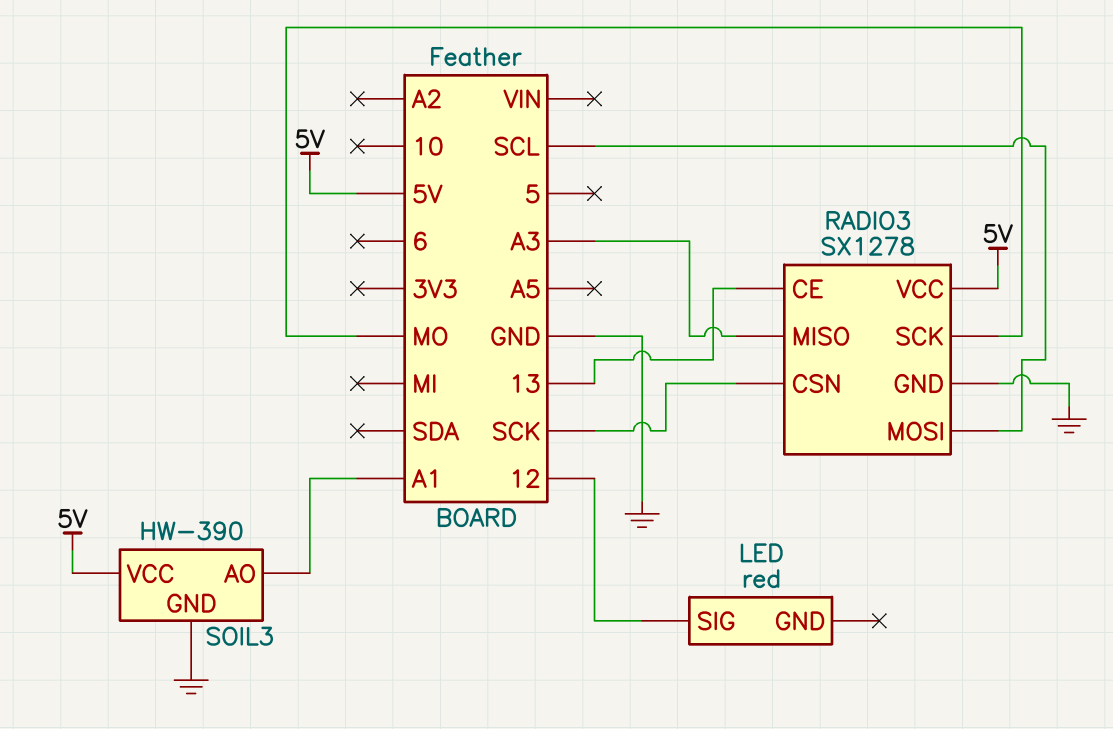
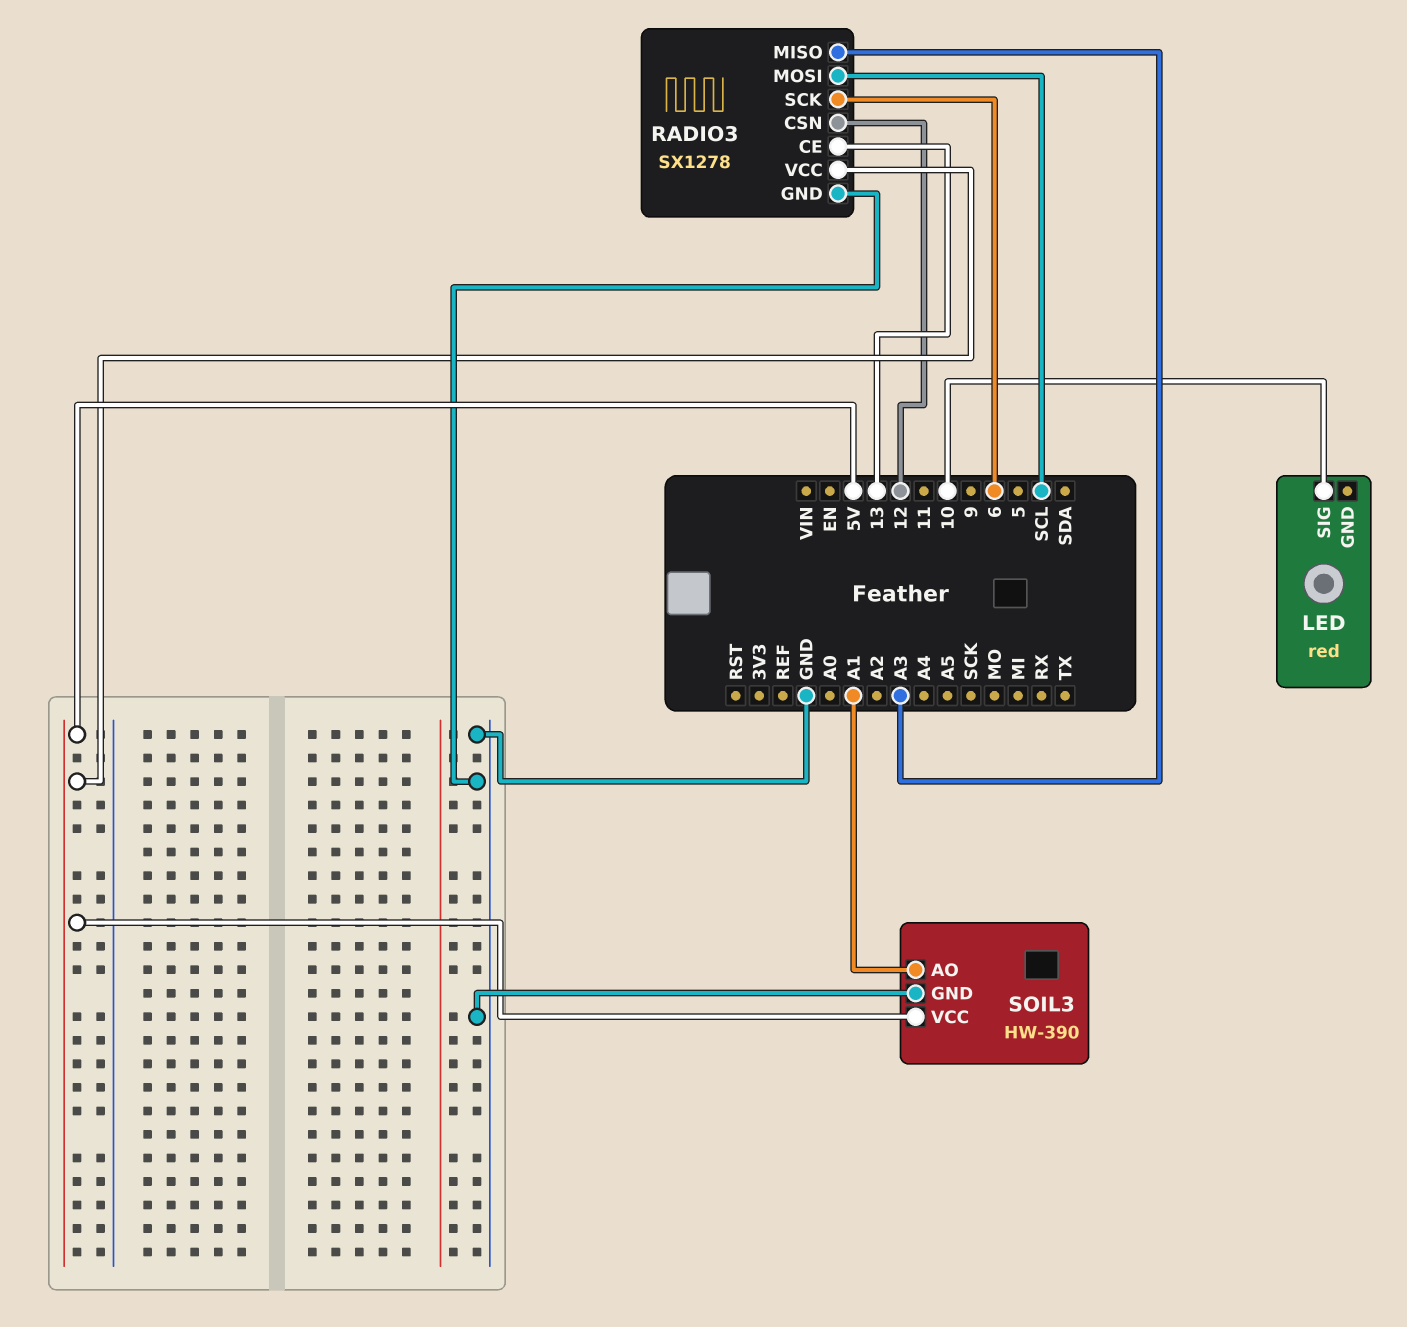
LED pin SIG: 12 -> 10
RADIO3 pin CSN: SCK -> 12
RADIO3 pin SCK: MO -> 6

